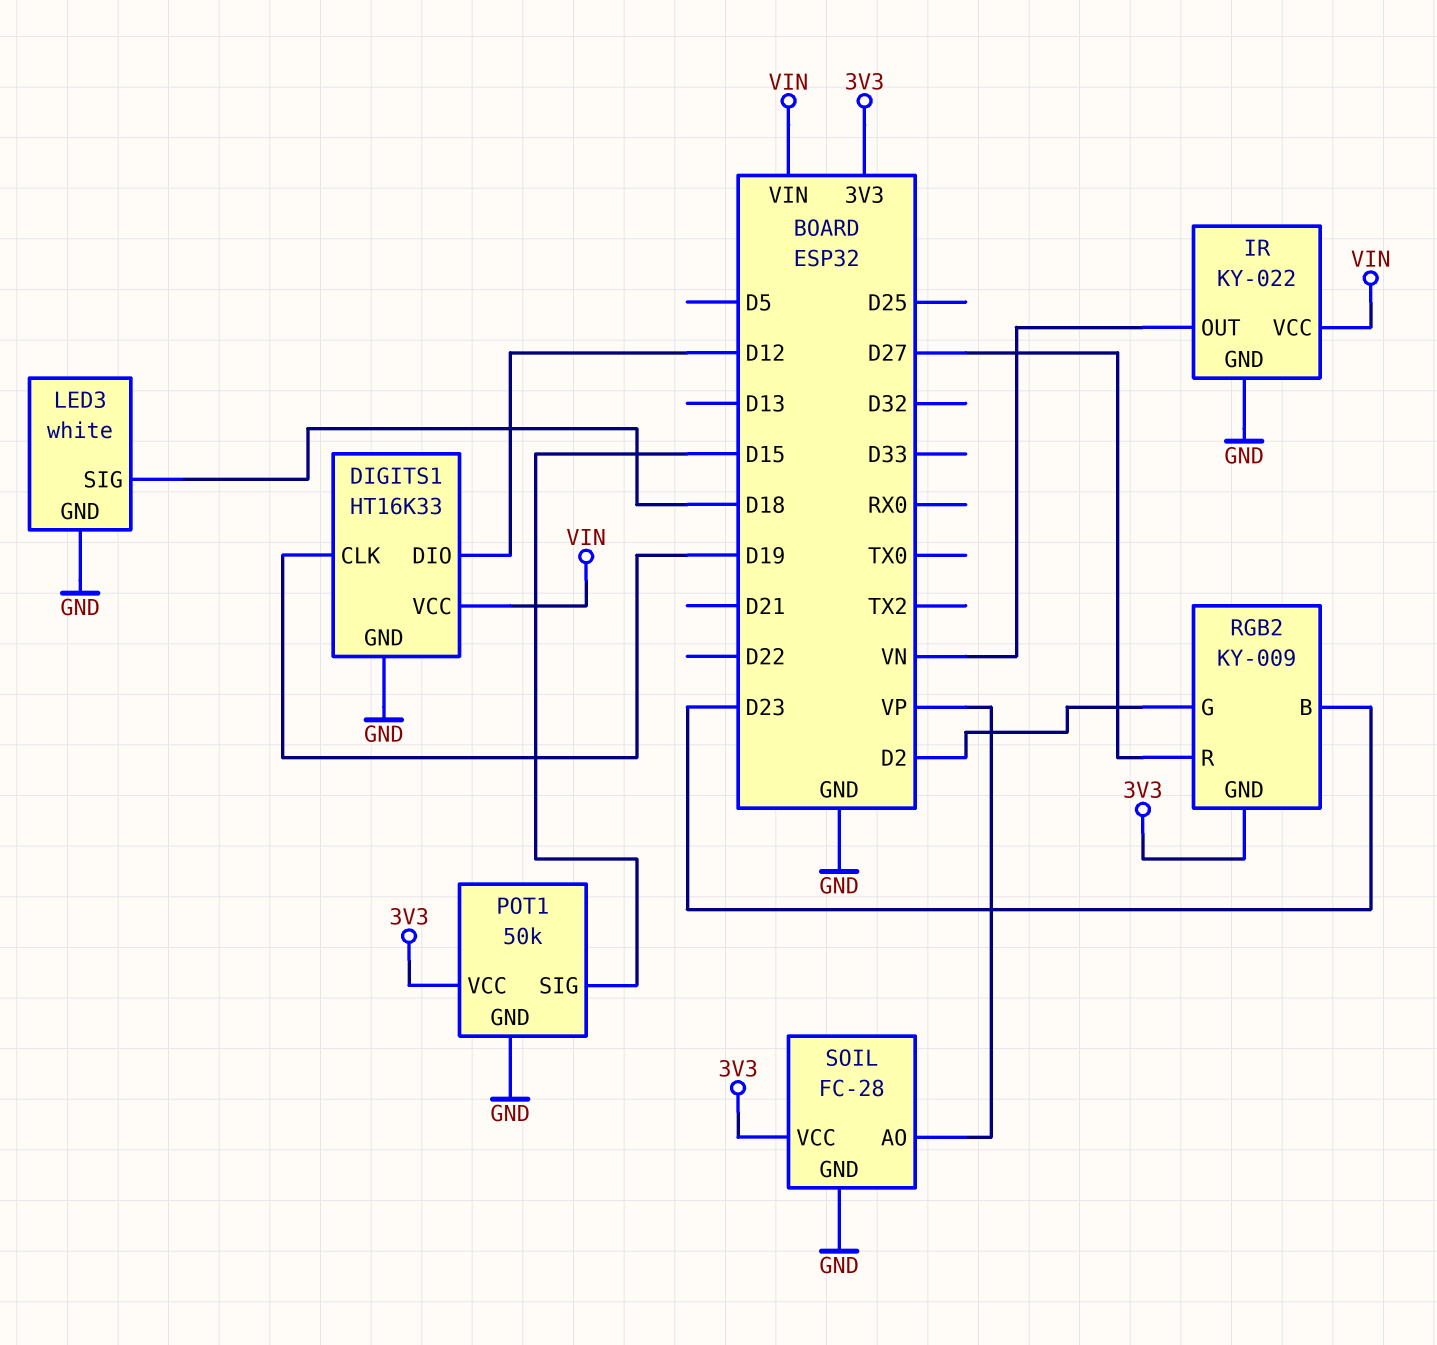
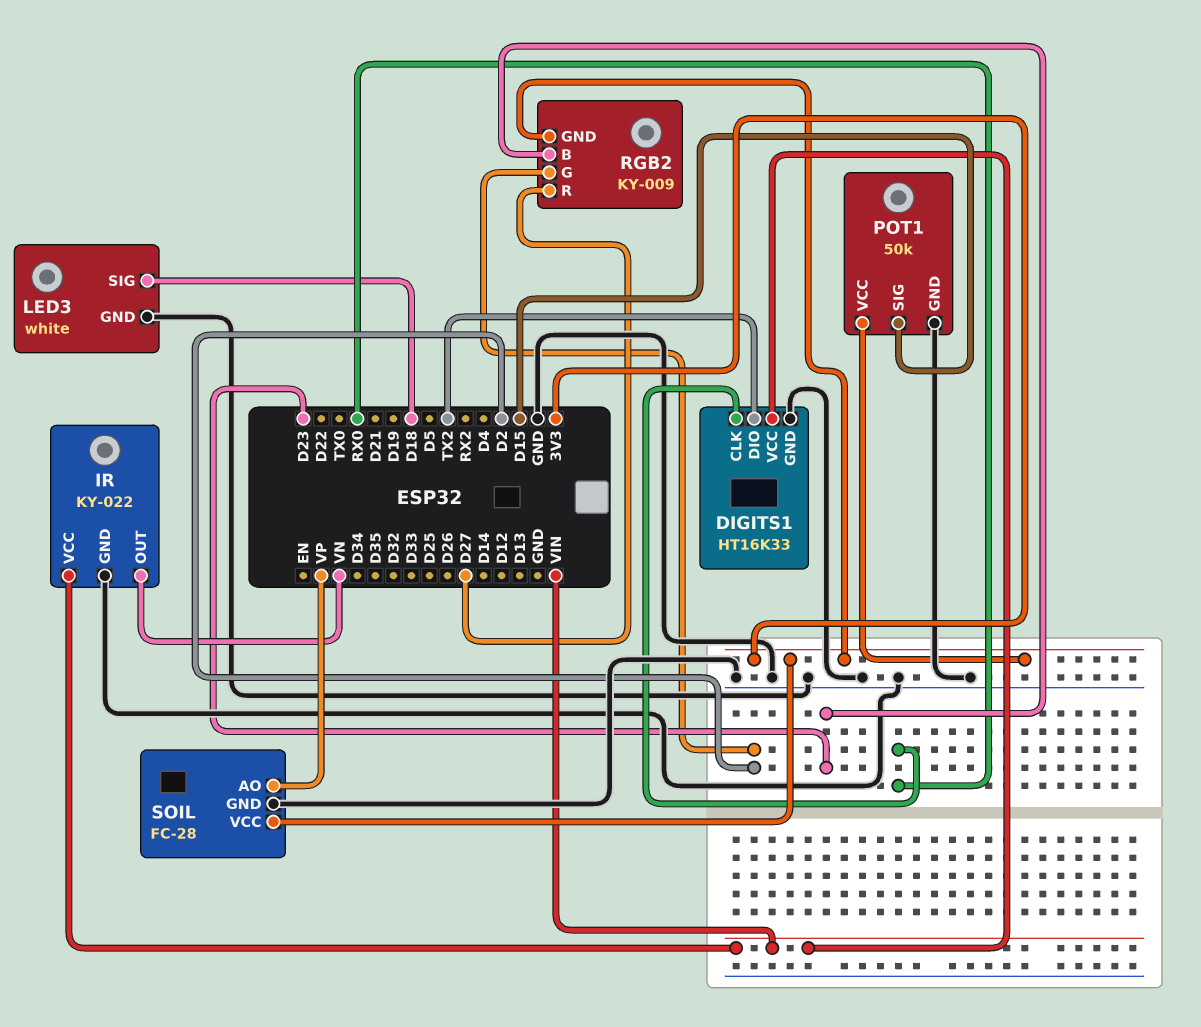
DIGITS1 pin CLK: D19 -> RX0
DIGITS1 pin DIO: D12 -> TX2

